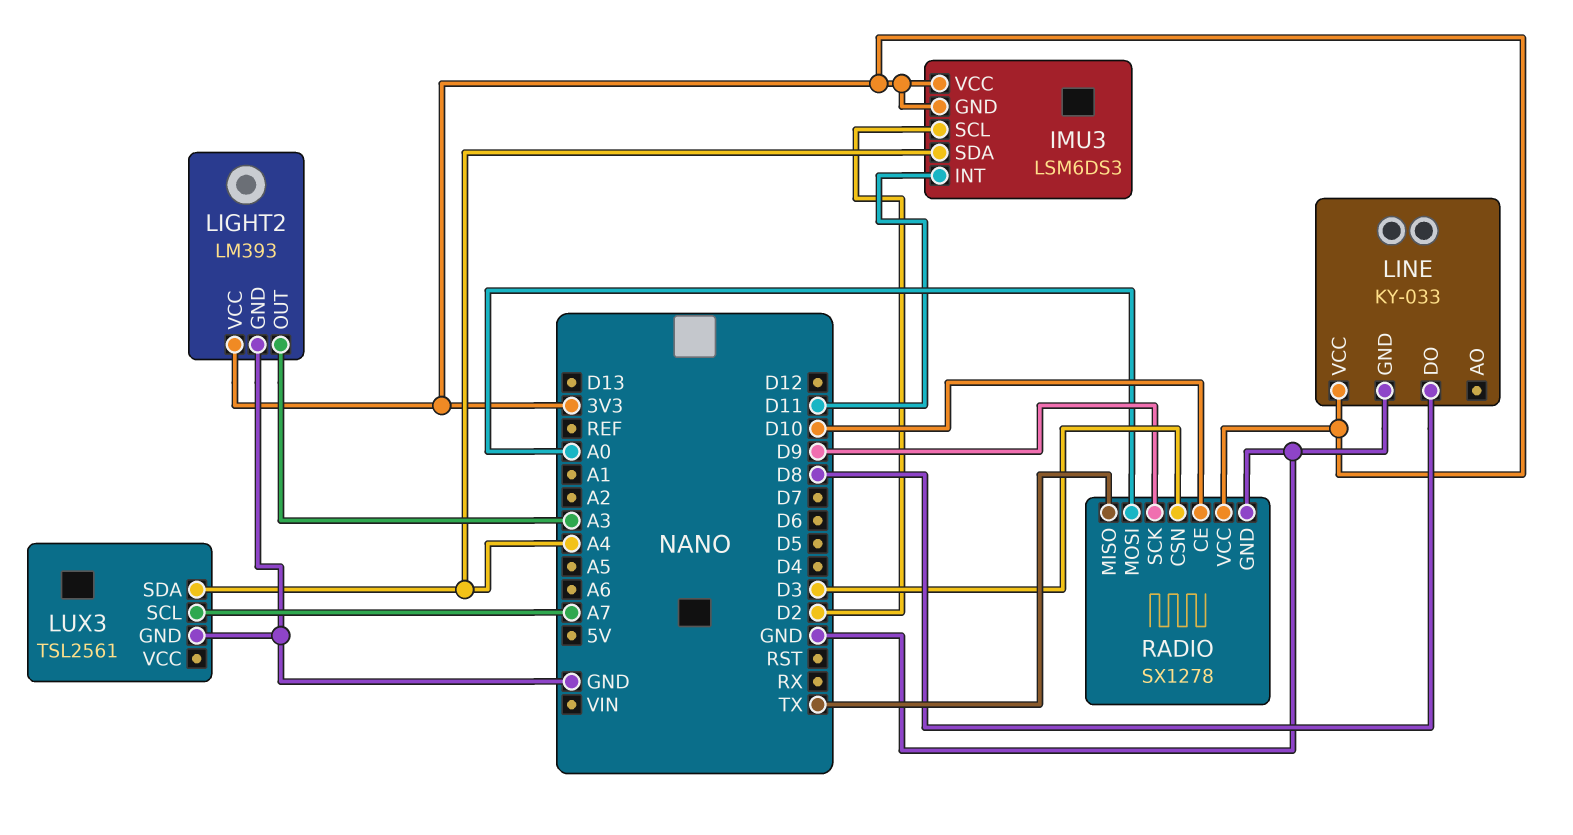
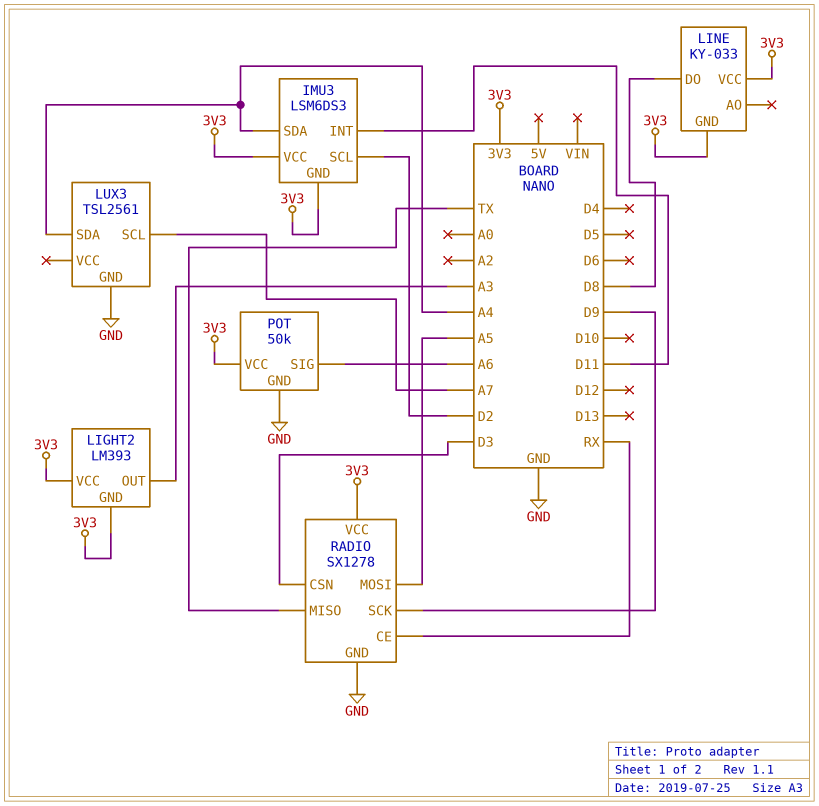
LIGHT2 pin GND: GND -> 3V3
LINE pin GND: GND -> 3V3
POT: none -> 50k
POT pin GND: none -> GND
POT pin SIG: none -> A6
POT pin VCC: none -> 3V3
RADIO pin CE: D10 -> RX
RADIO pin MOSI: A0 -> A5

